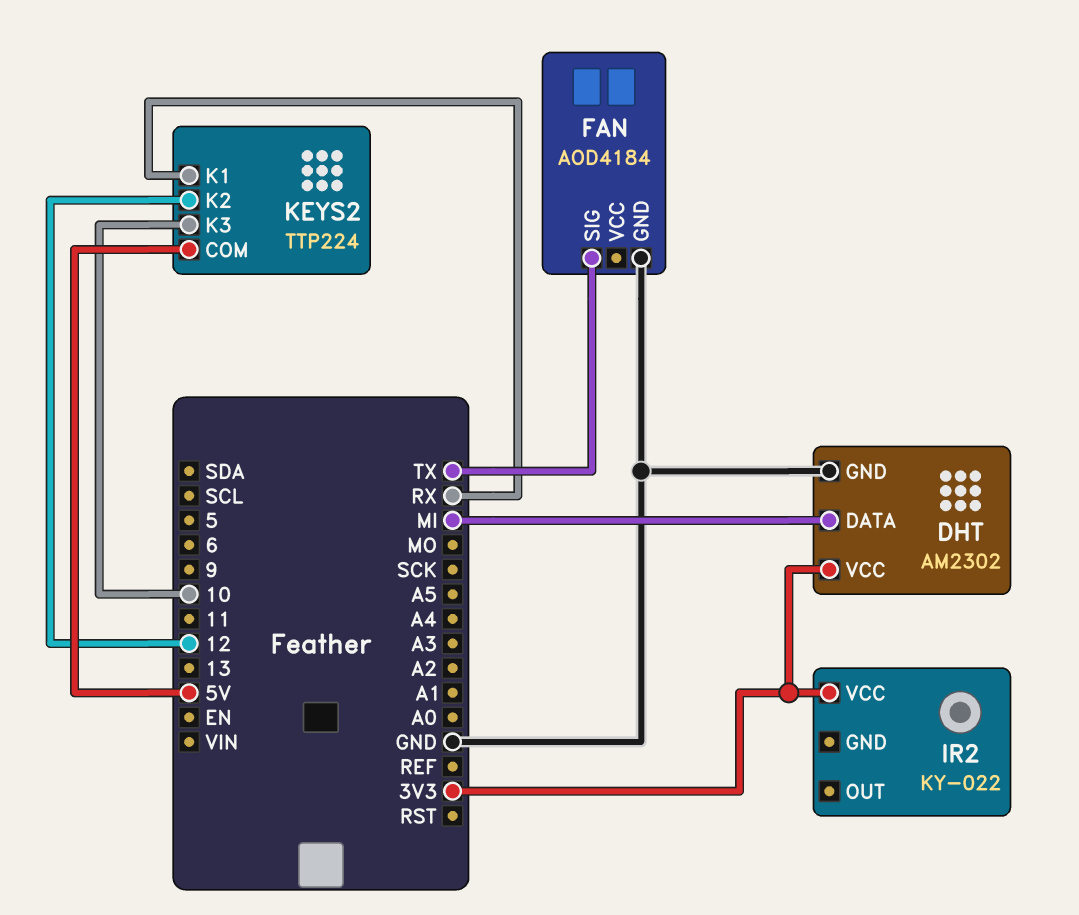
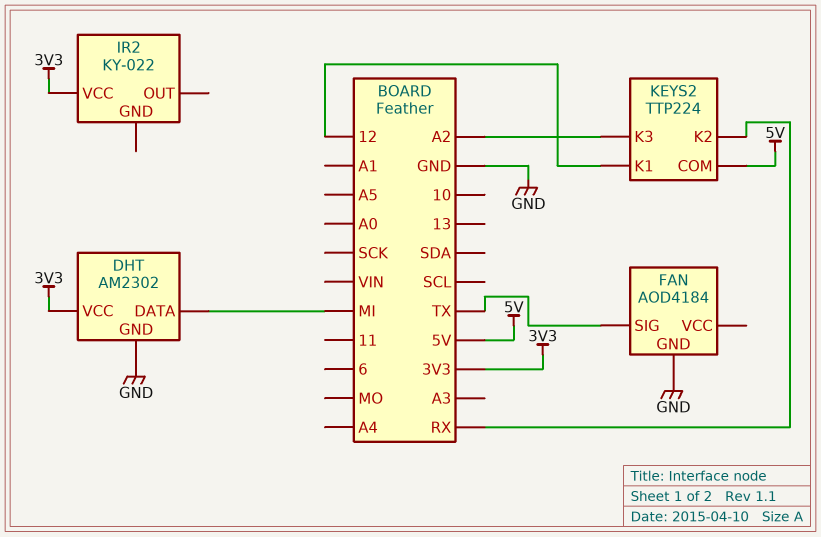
KEYS2 pin K1: RX -> 12
KEYS2 pin K2: 12 -> RX
KEYS2 pin K3: 10 -> A2

